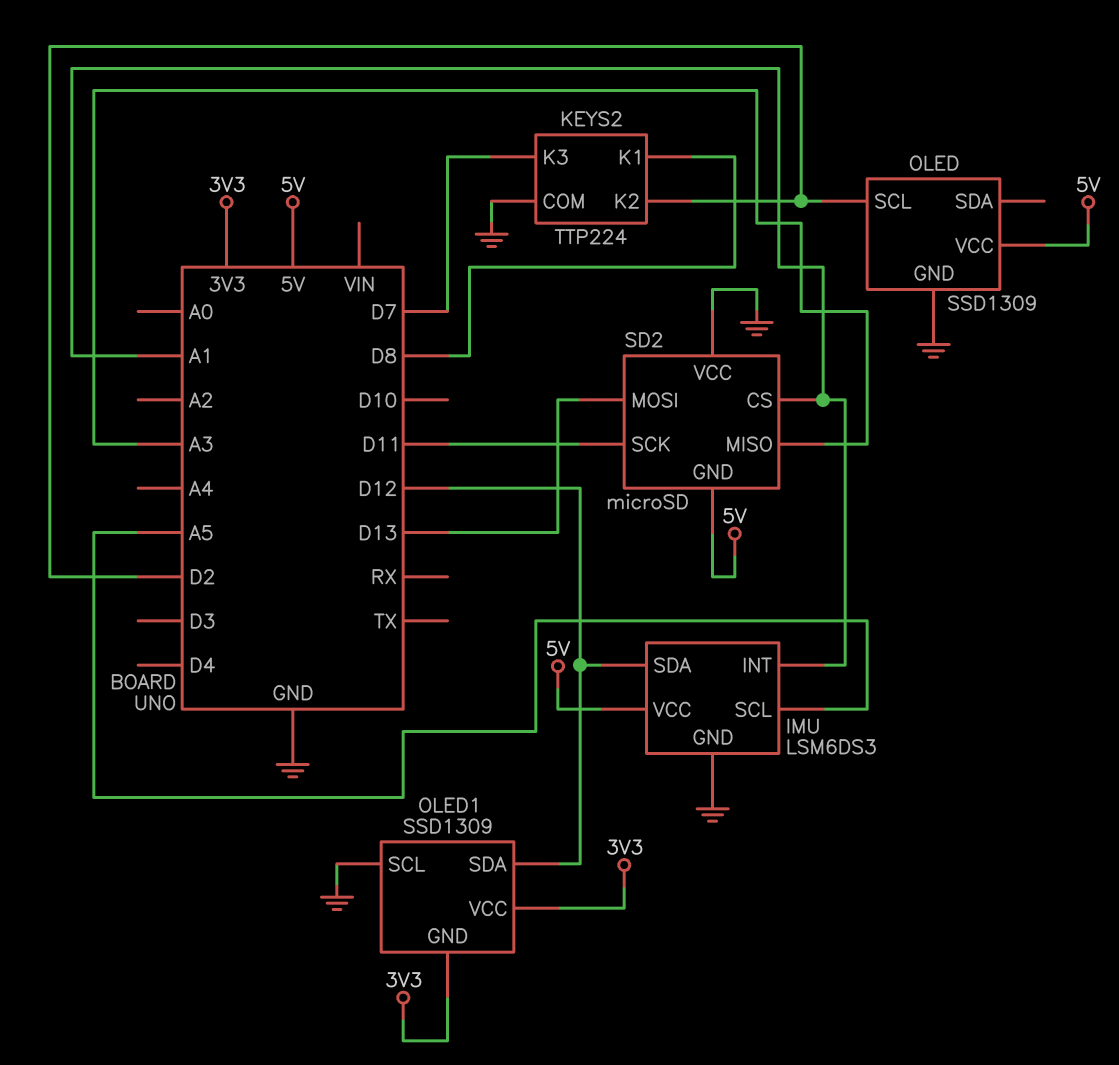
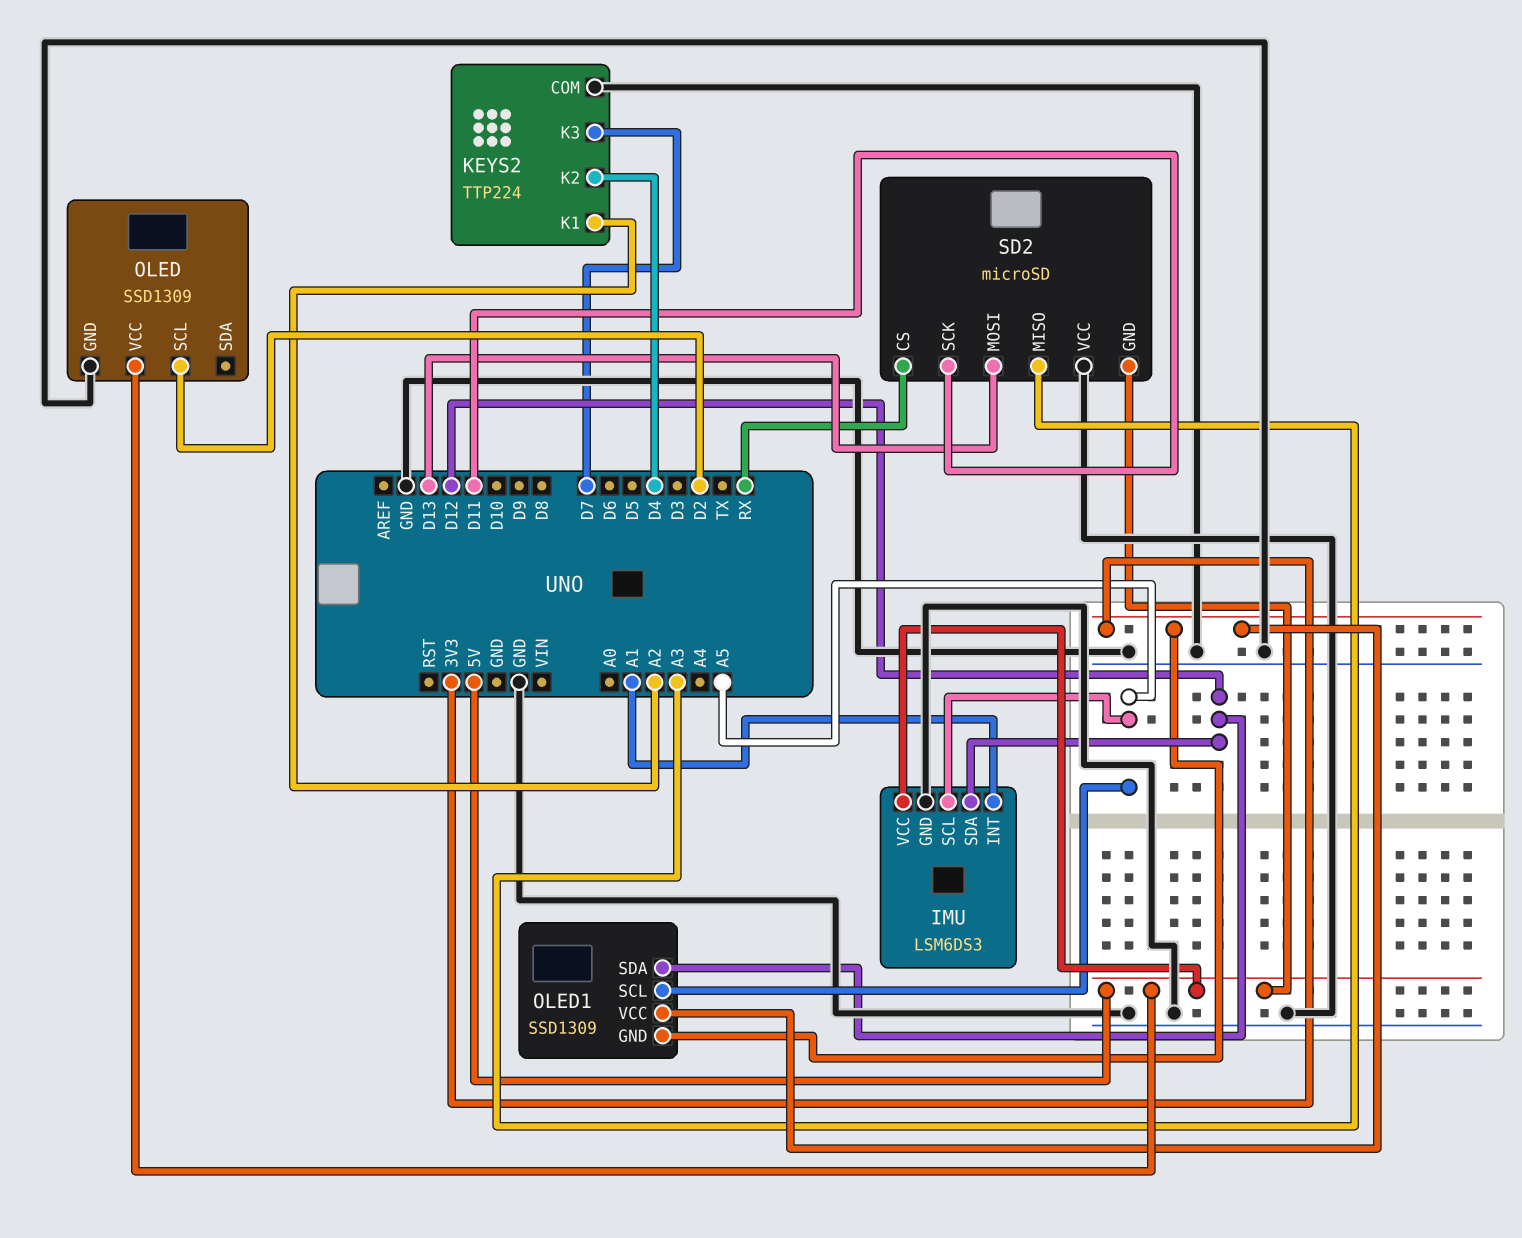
KEYS2 pin K1: D8 -> A2
KEYS2 pin K2: D2 -> D4
OLED1 pin SCL: GND -> A5
SD2 pin CS: A1 -> RX

